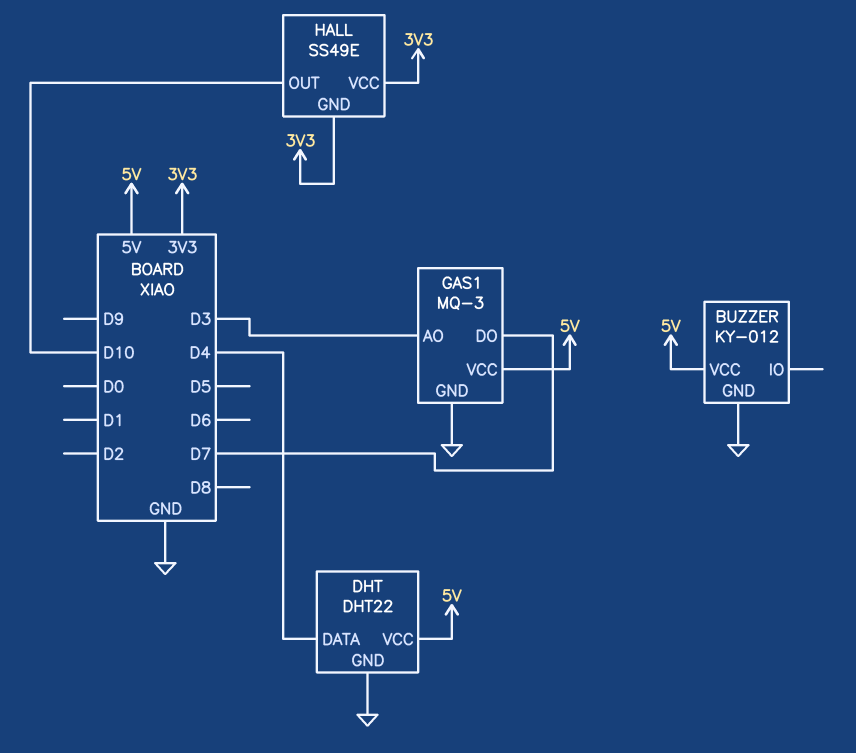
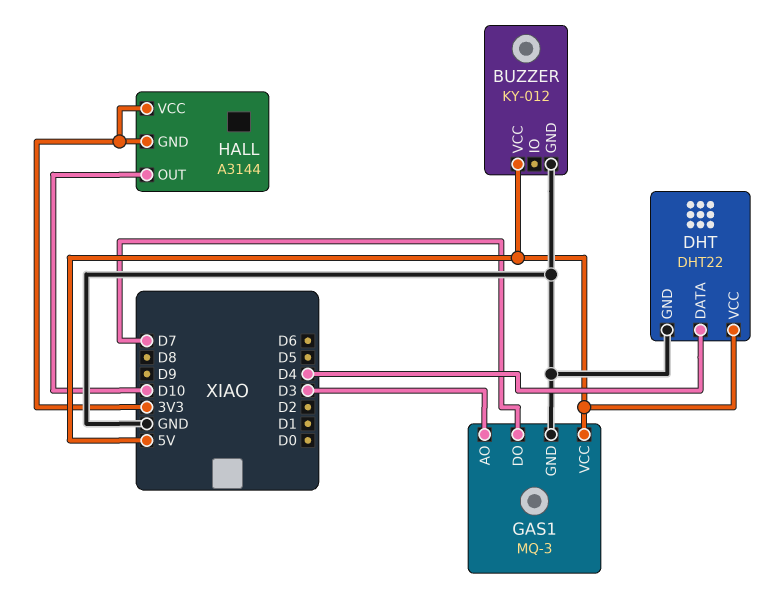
HALL: SS49E -> A3144

